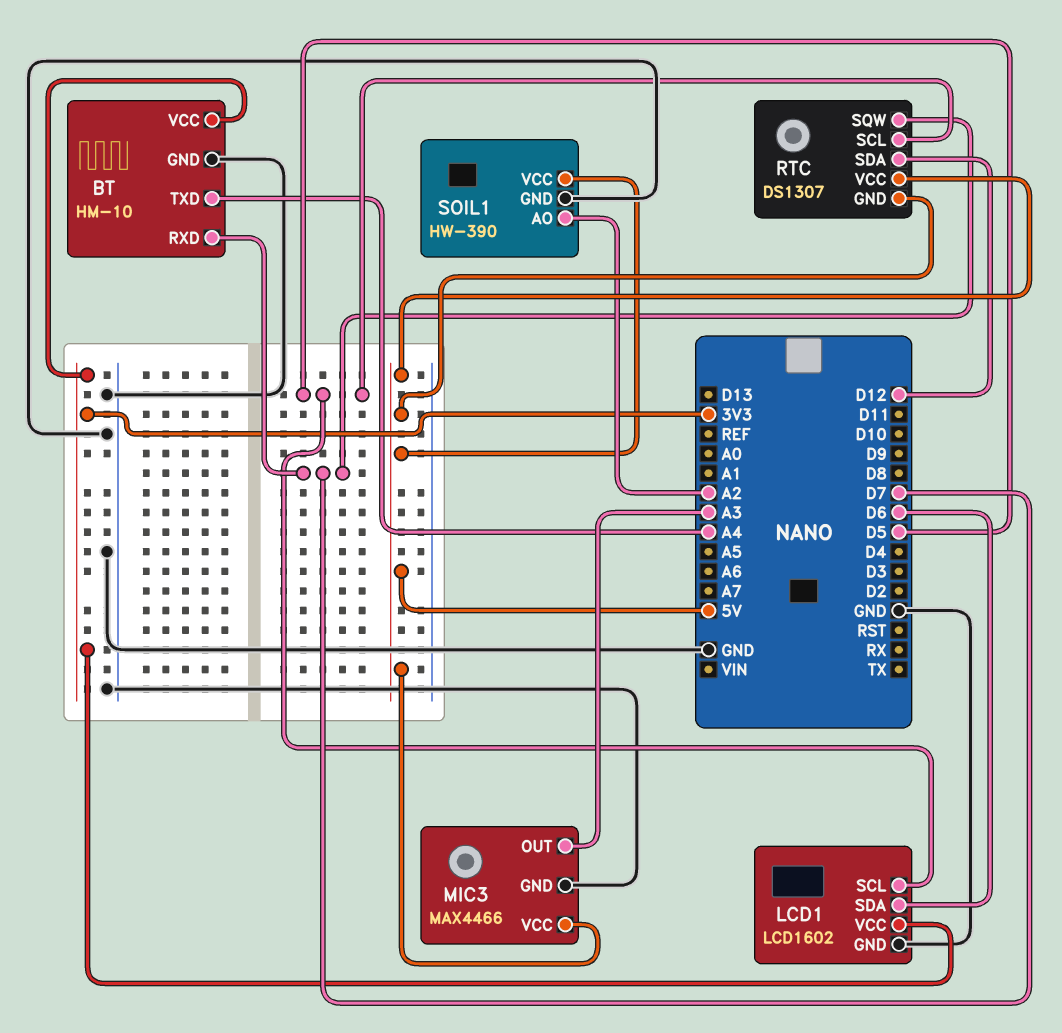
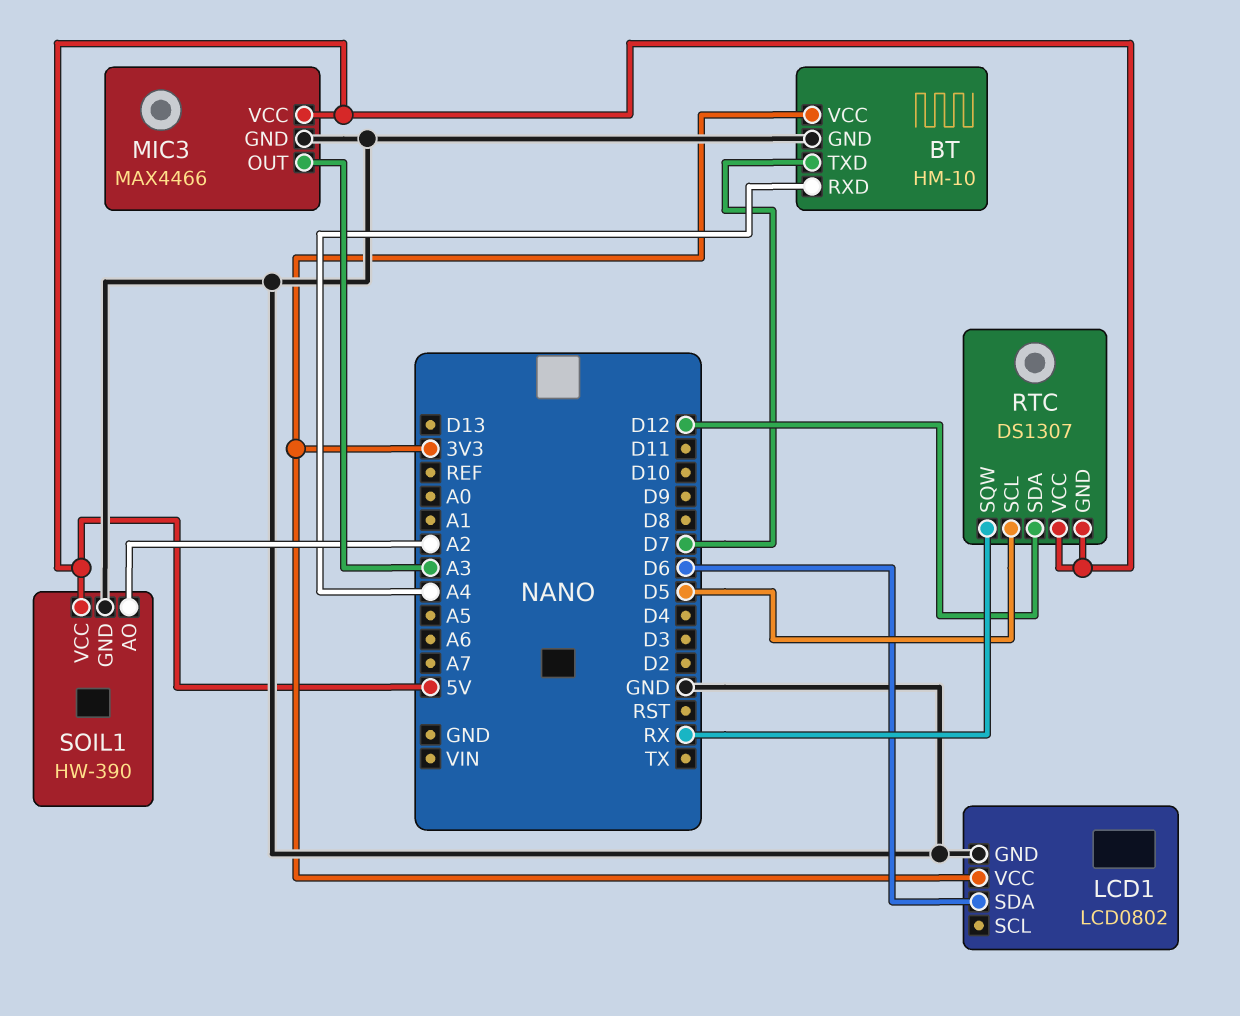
BT pin RXD: D7 -> A4
BT pin TXD: A4 -> D7
LCD1: LCD1602 -> LCD0802
LCD1 pin SCL: D5 -> none
RTC pin SQW: D7 -> RX

